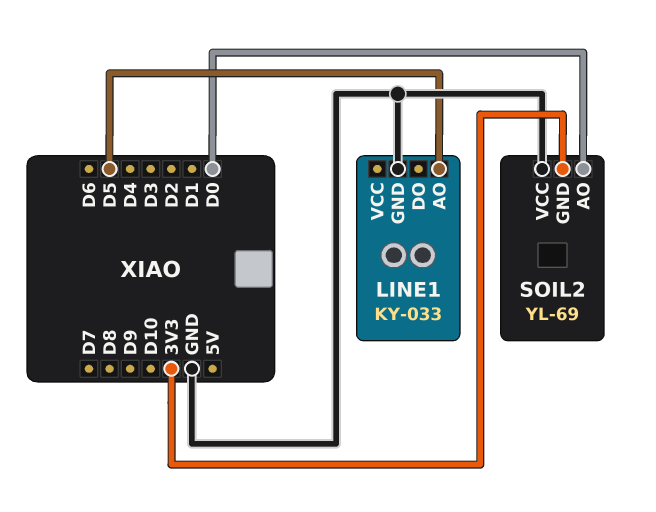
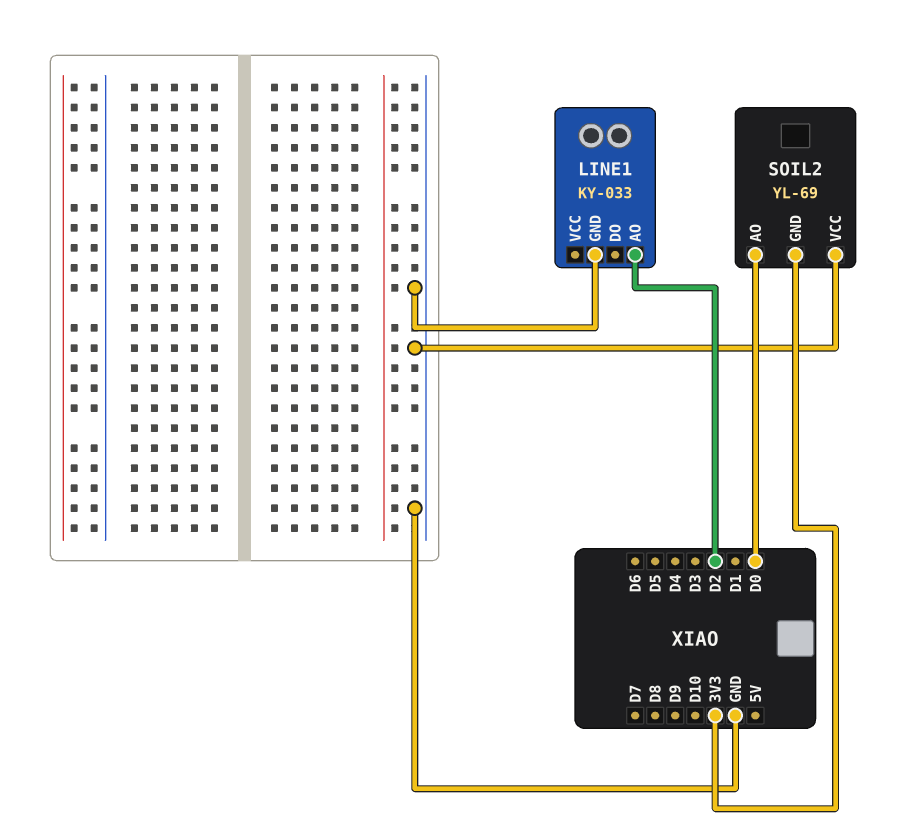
LINE1 pin AO: D5 -> D2

